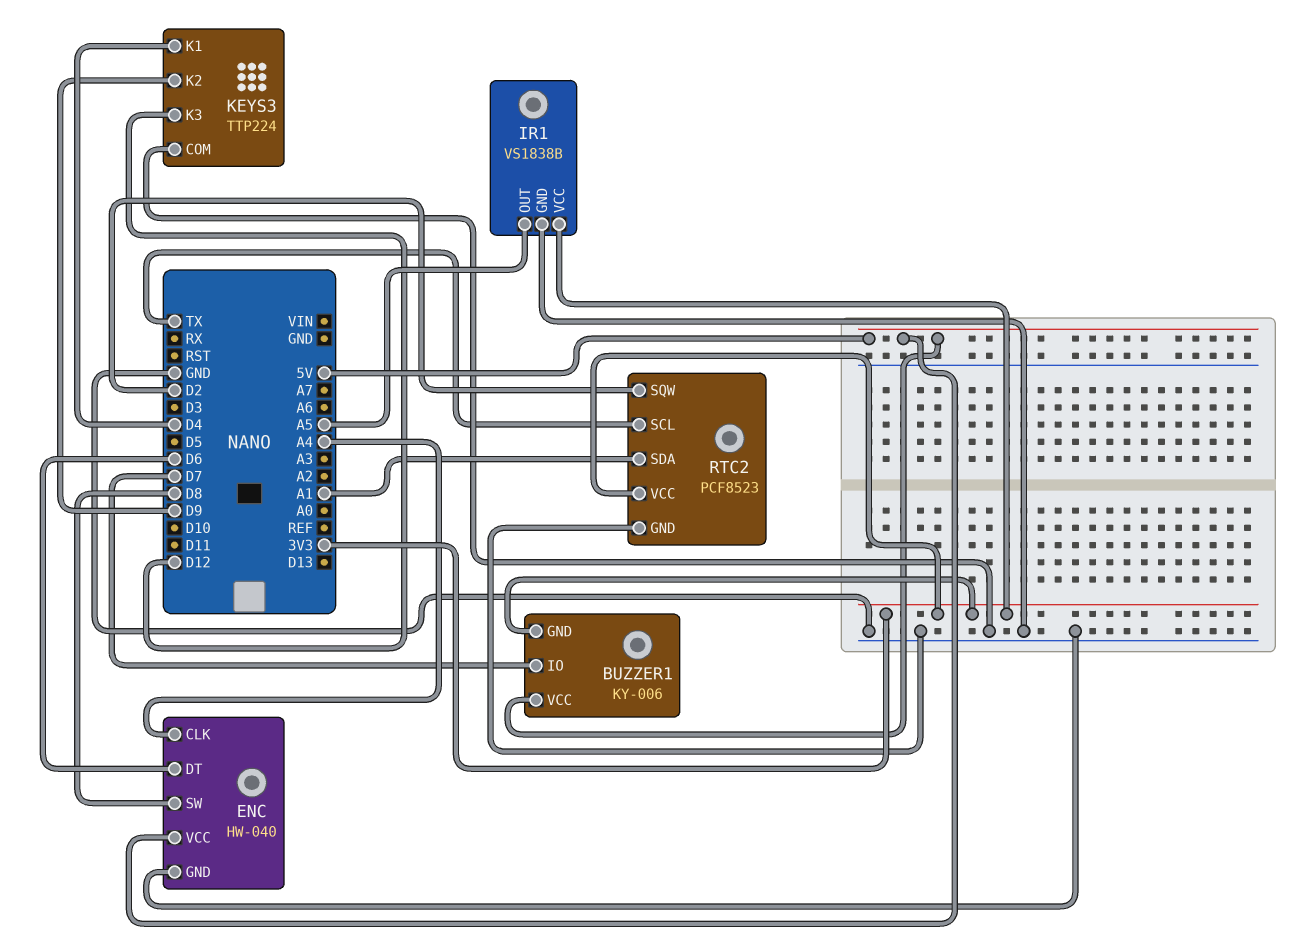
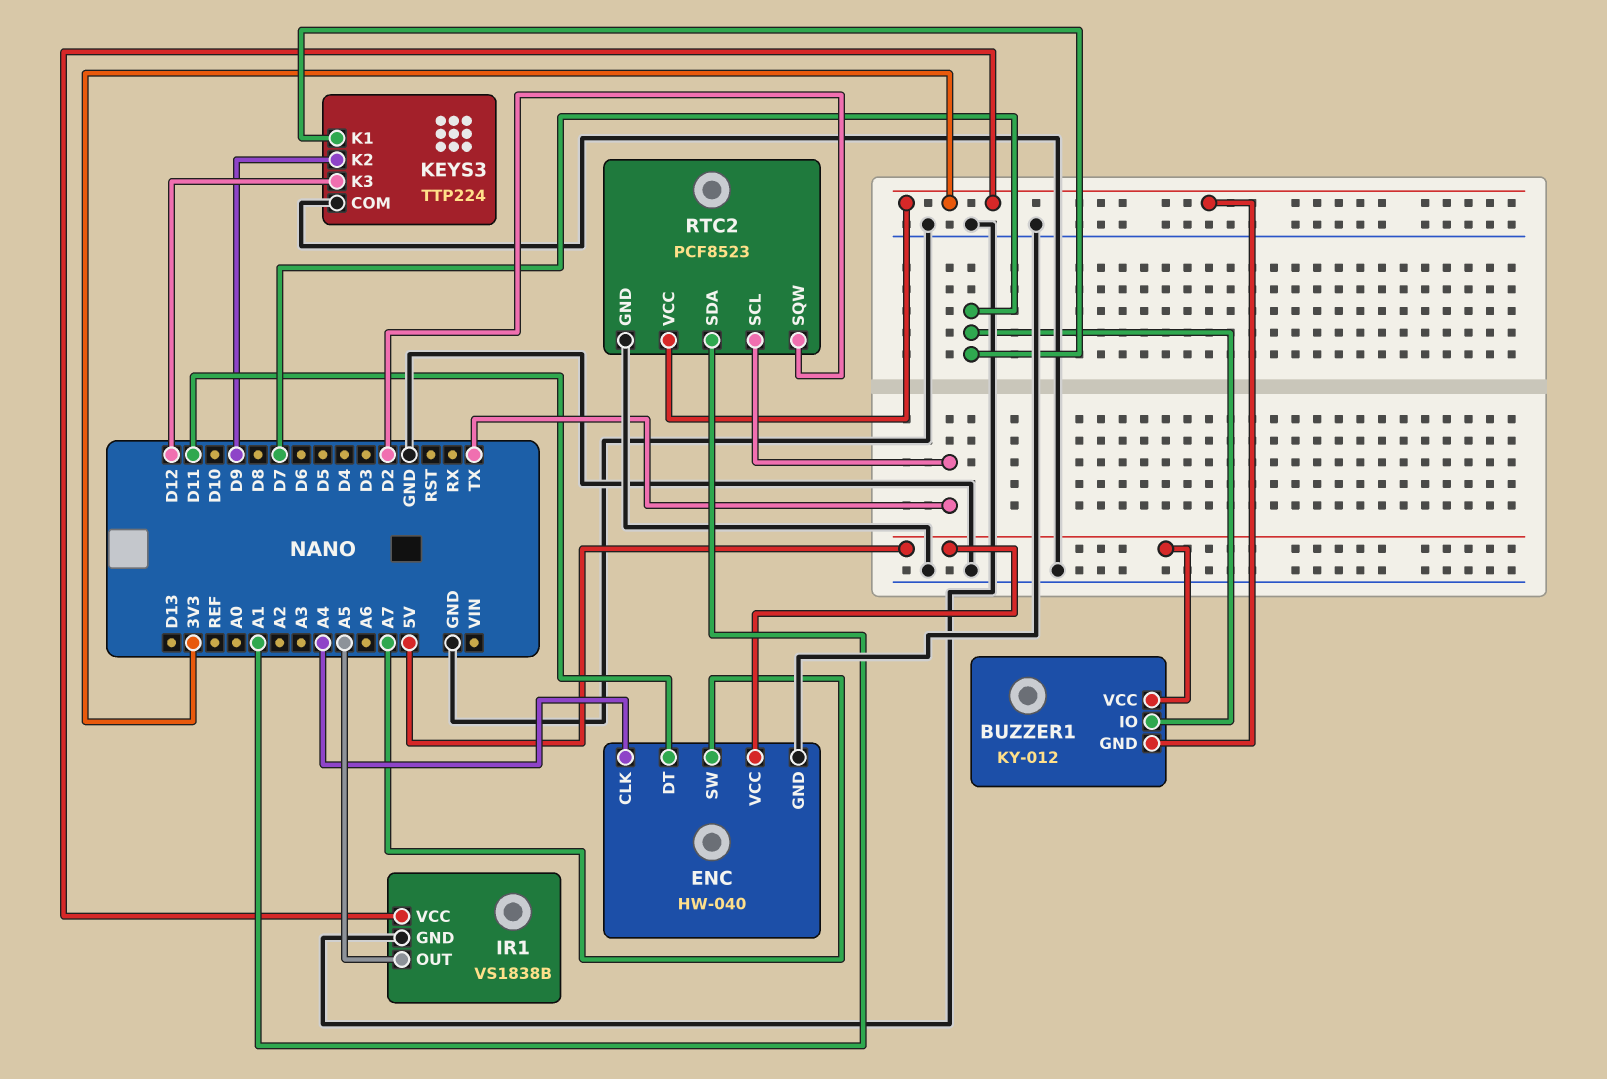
BUZZER1: KY-006 -> KY-012
ENC pin DT: D6 -> D11
ENC pin SW: D8 -> A7
KEYS3 pin K1: D4 -> D7

